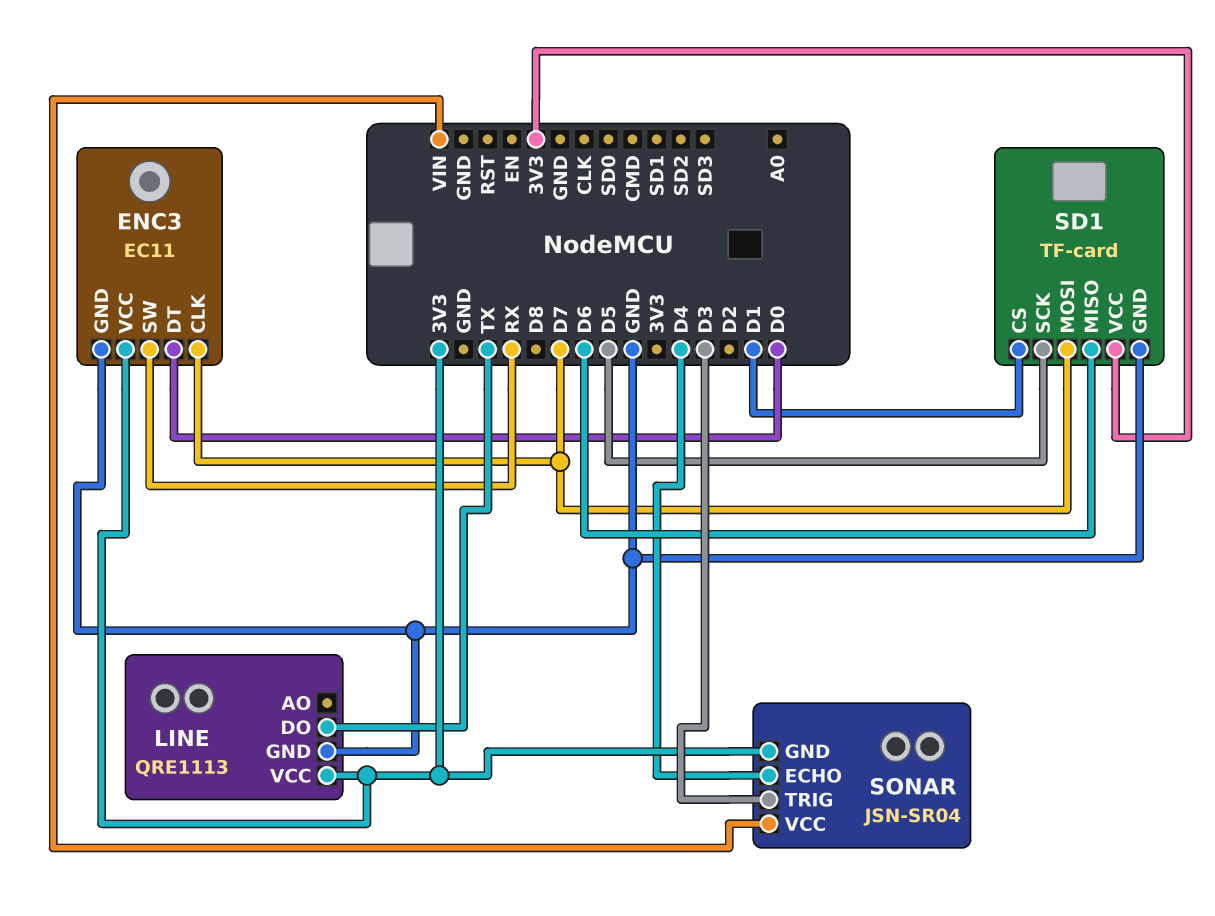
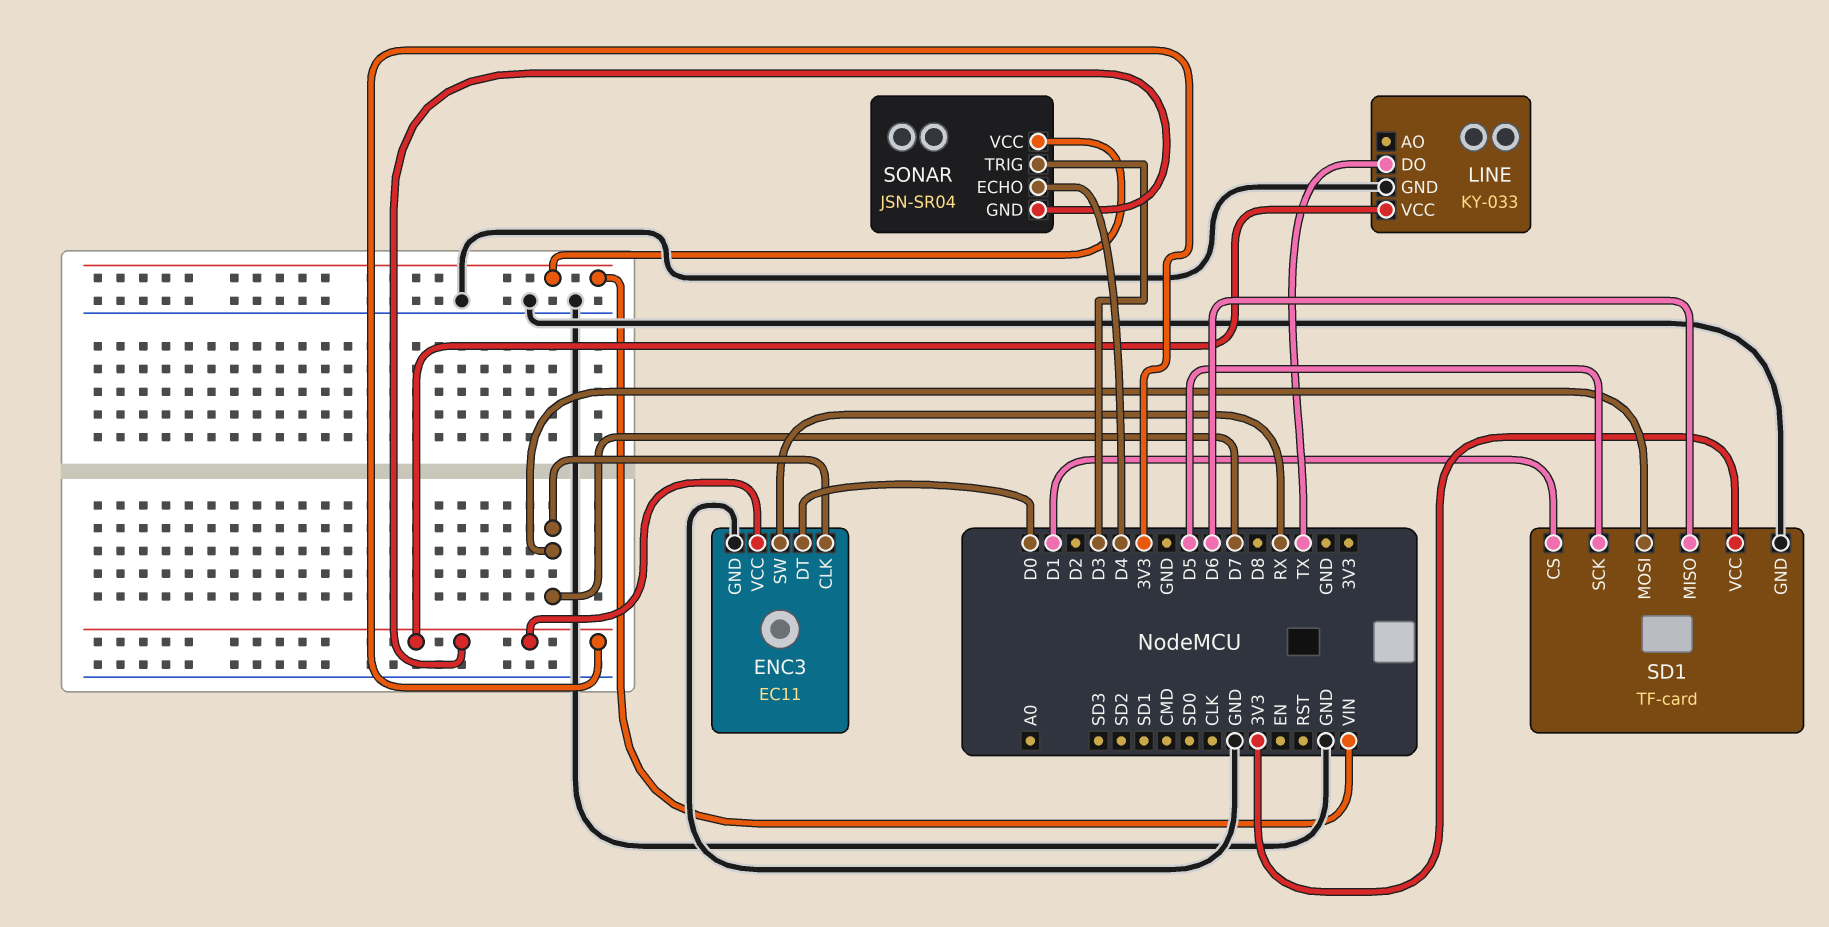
LINE: QRE1113 -> KY-033

